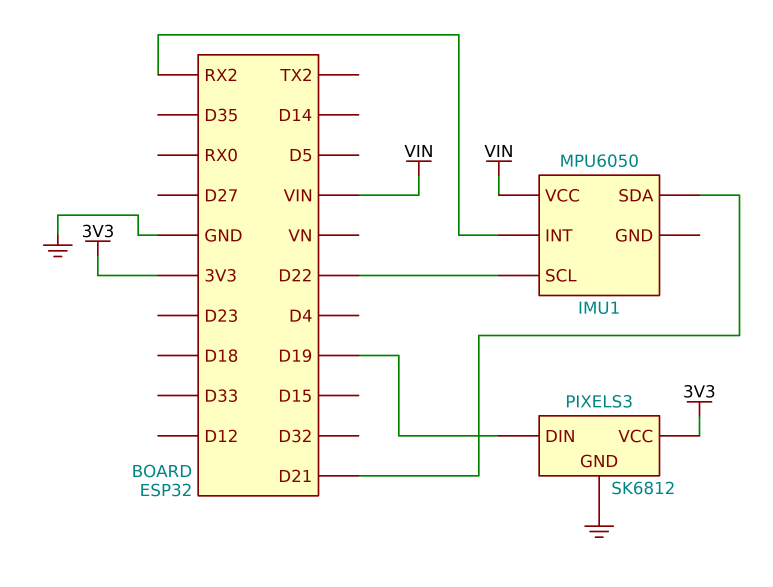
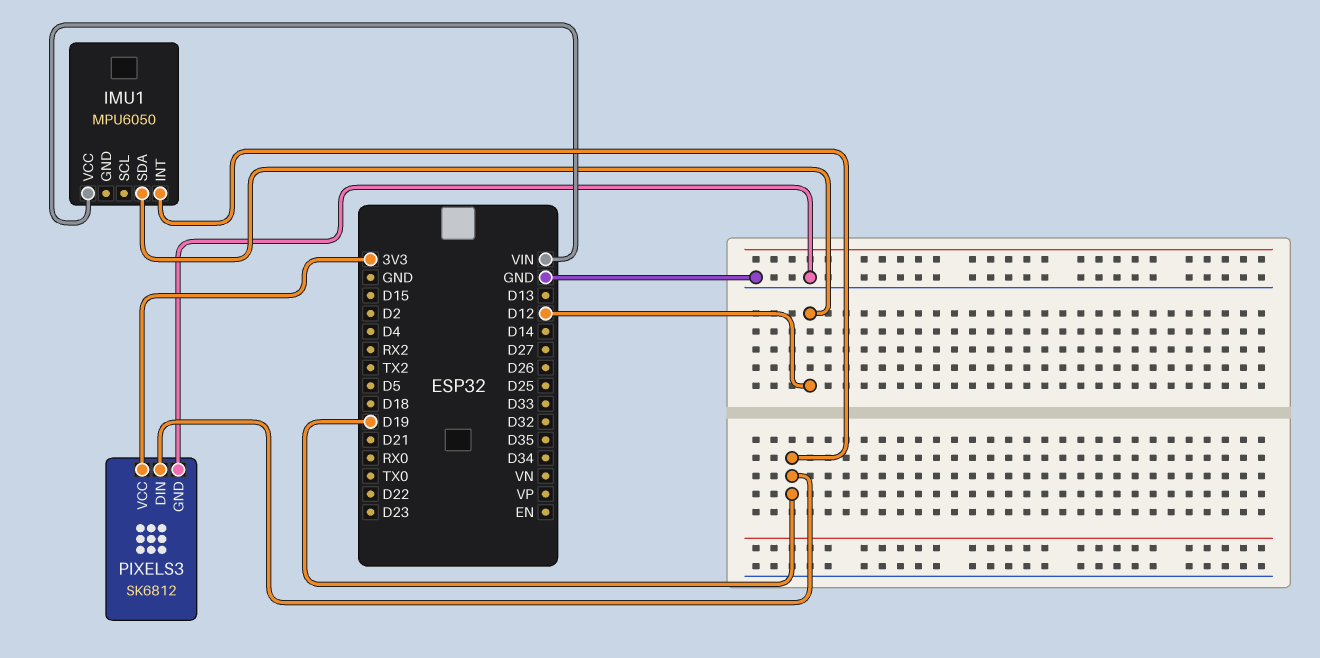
IMU1 pin INT: RX2 -> D19
IMU1 pin SCL: D22 -> none
IMU1 pin SDA: D21 -> D12

